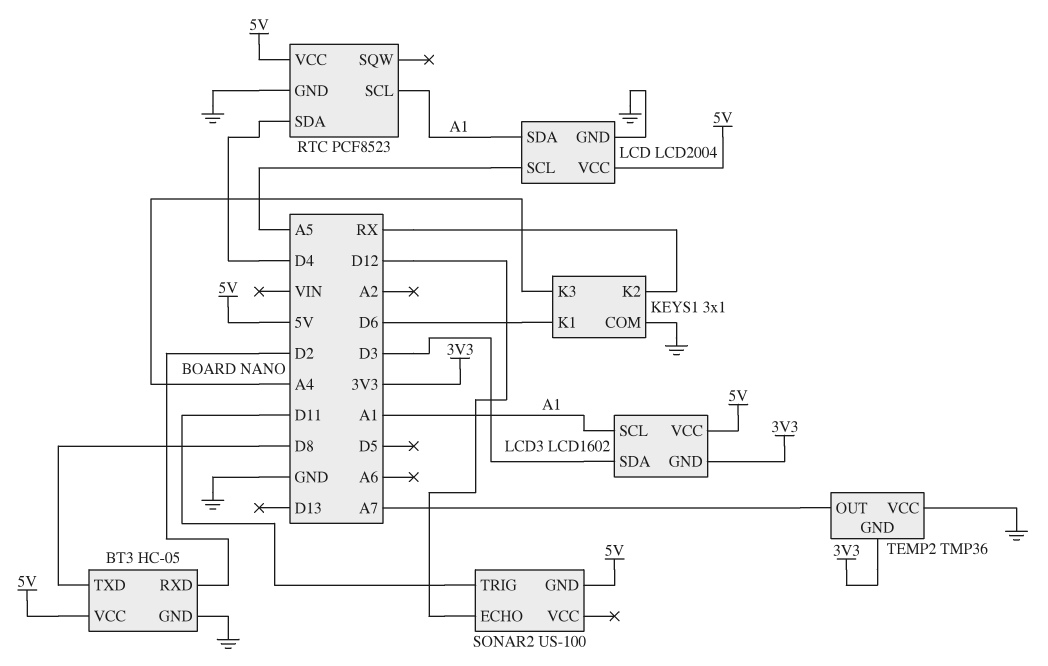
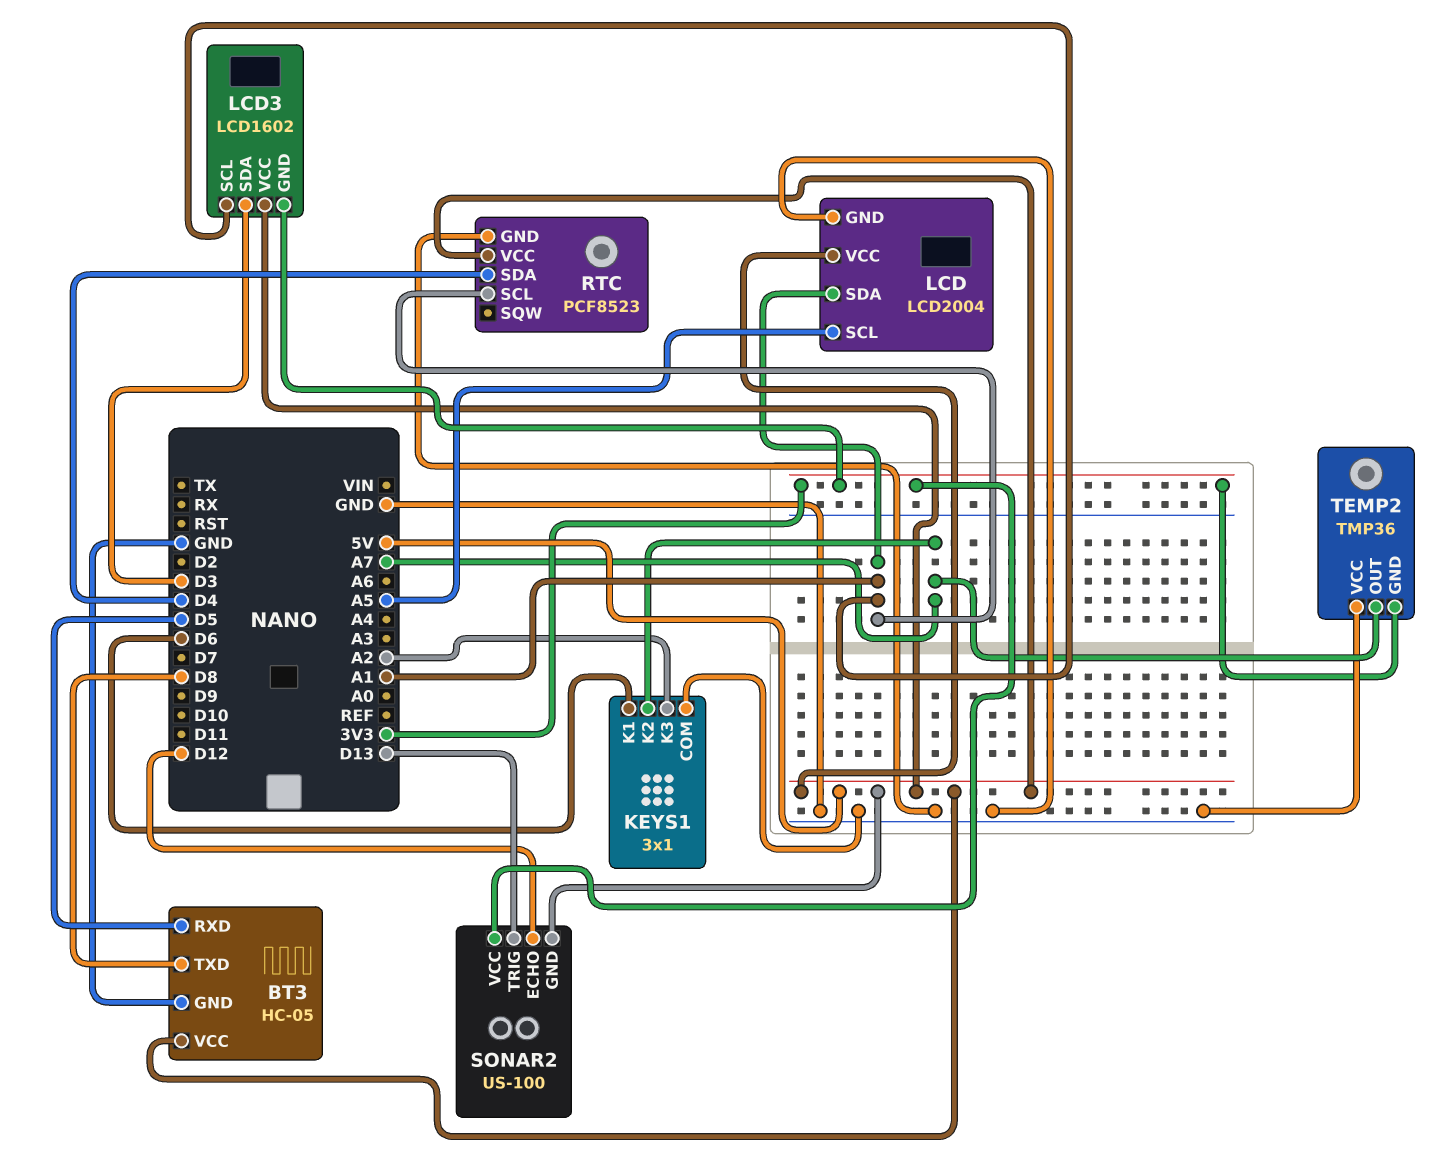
BT3 pin RXD: D2 -> D5
KEYS1 pin K2: RX -> A7
KEYS1 pin K3: A4 -> A2
SONAR2 pin TRIG: D11 -> D13
SONAR2 pin VCC: none -> 3V3

